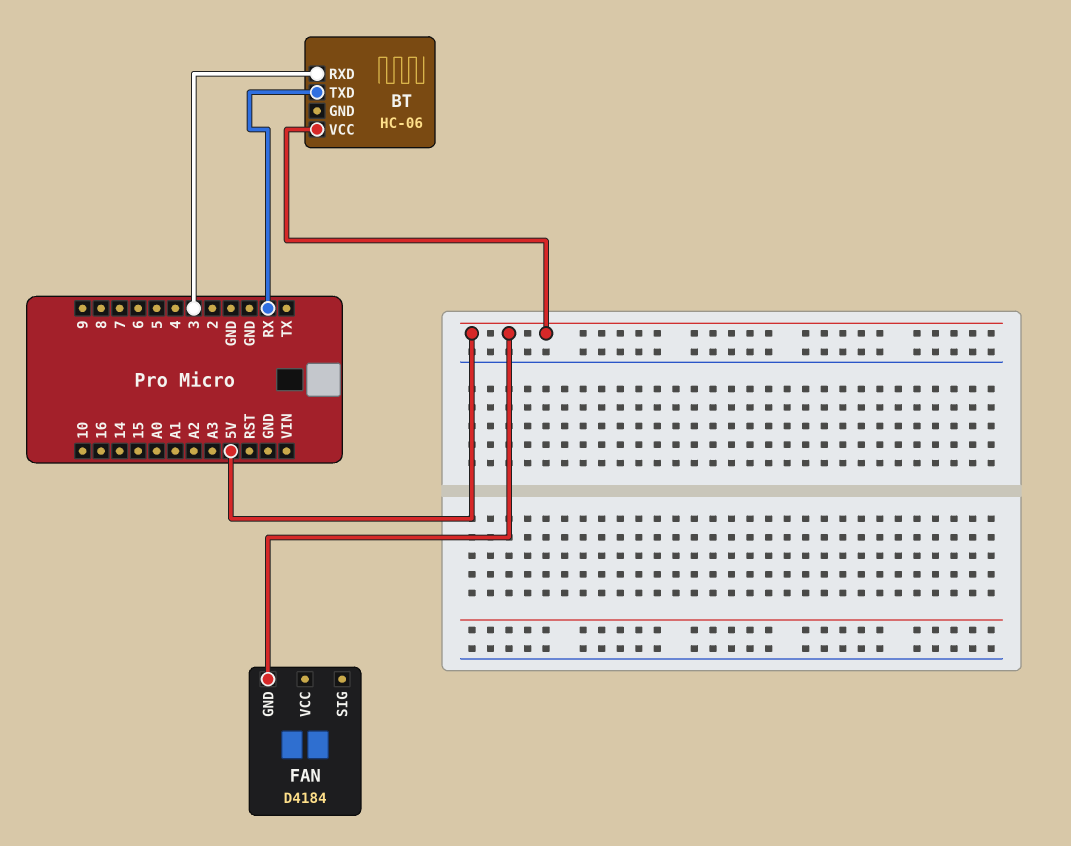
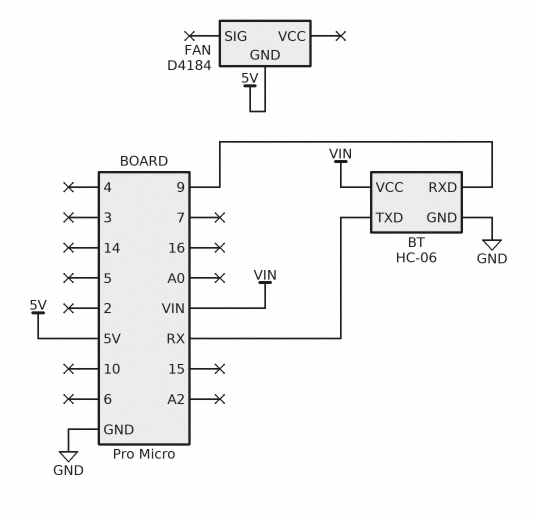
BT pin GND: none -> GND
BT pin RXD: 3 -> 9
BT pin VCC: 5V -> VIN

